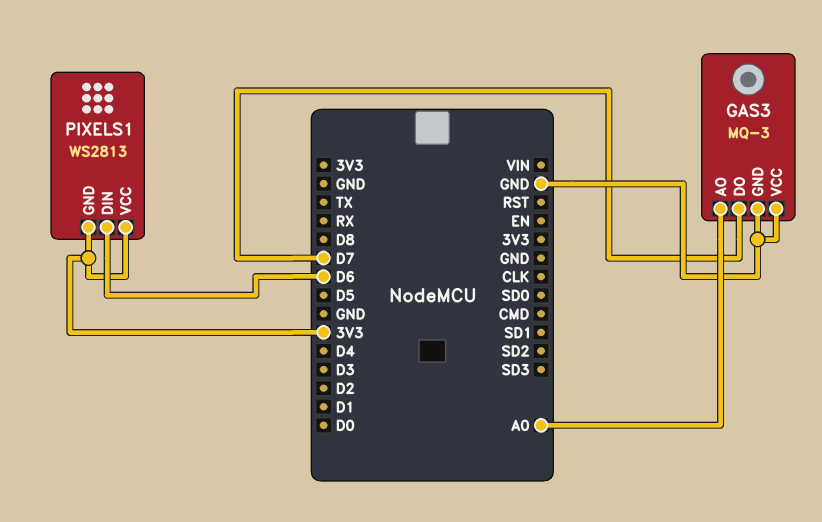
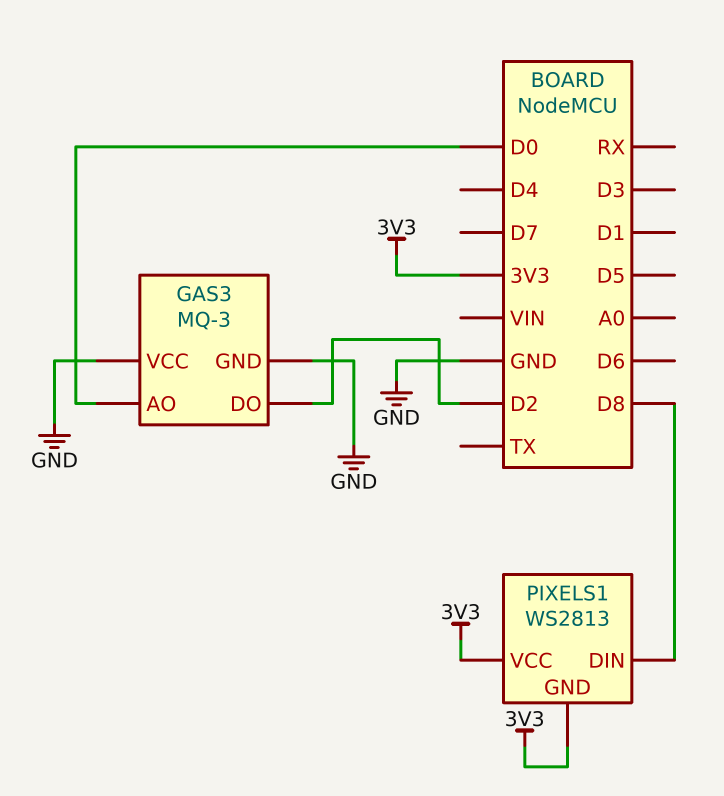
GAS3 pin AO: A0 -> D0
GAS3 pin DO: D7 -> D2
PIXELS1 pin DIN: D6 -> D8

